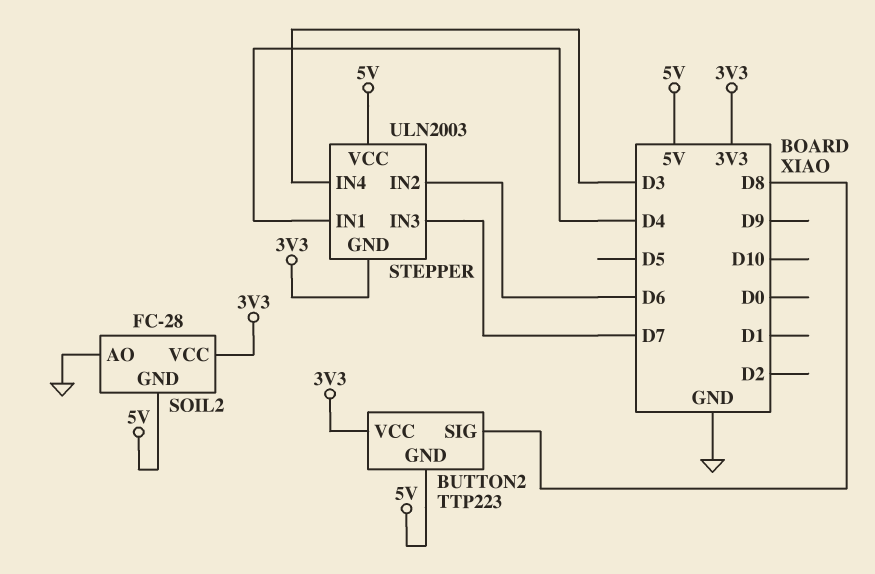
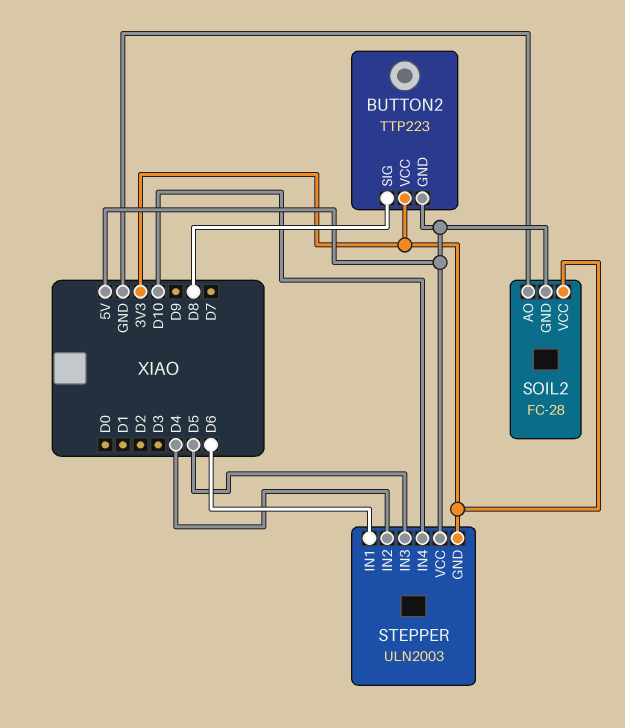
STEPPER pin IN1: D4 -> D6
STEPPER pin IN2: D6 -> D4
STEPPER pin IN3: D7 -> D5
STEPPER pin IN4: D3 -> D10

